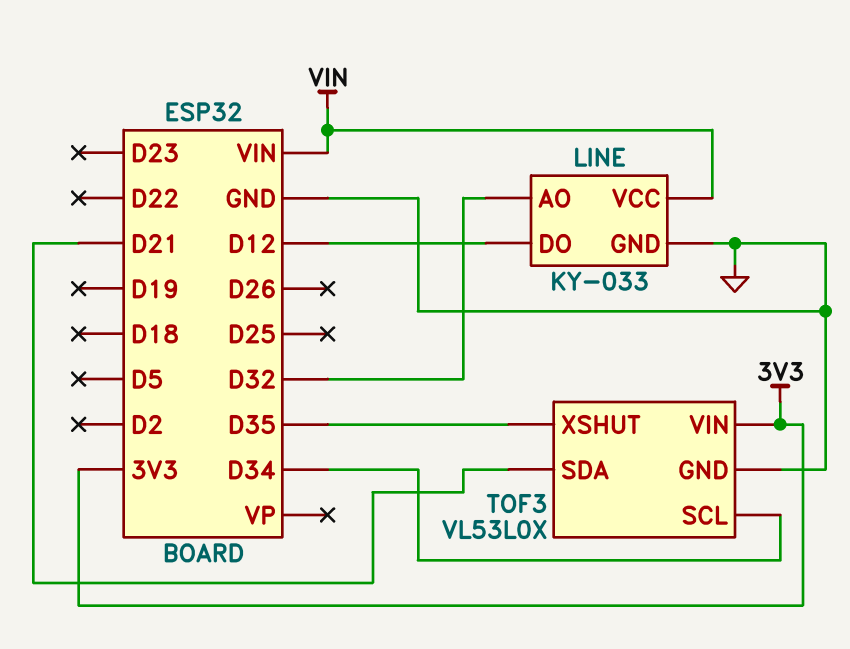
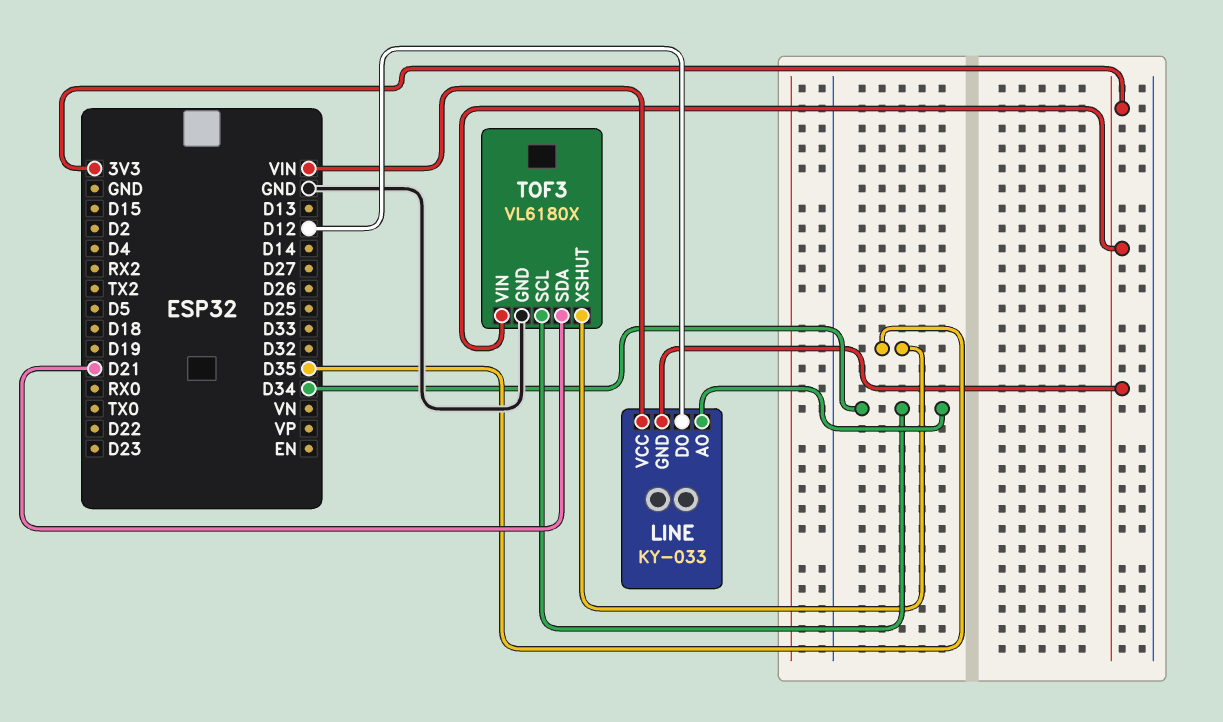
LINE pin AO: D32 -> D34
LINE pin GND: GND -> 3V3
TOF3: VL53L0X -> VL6180X

